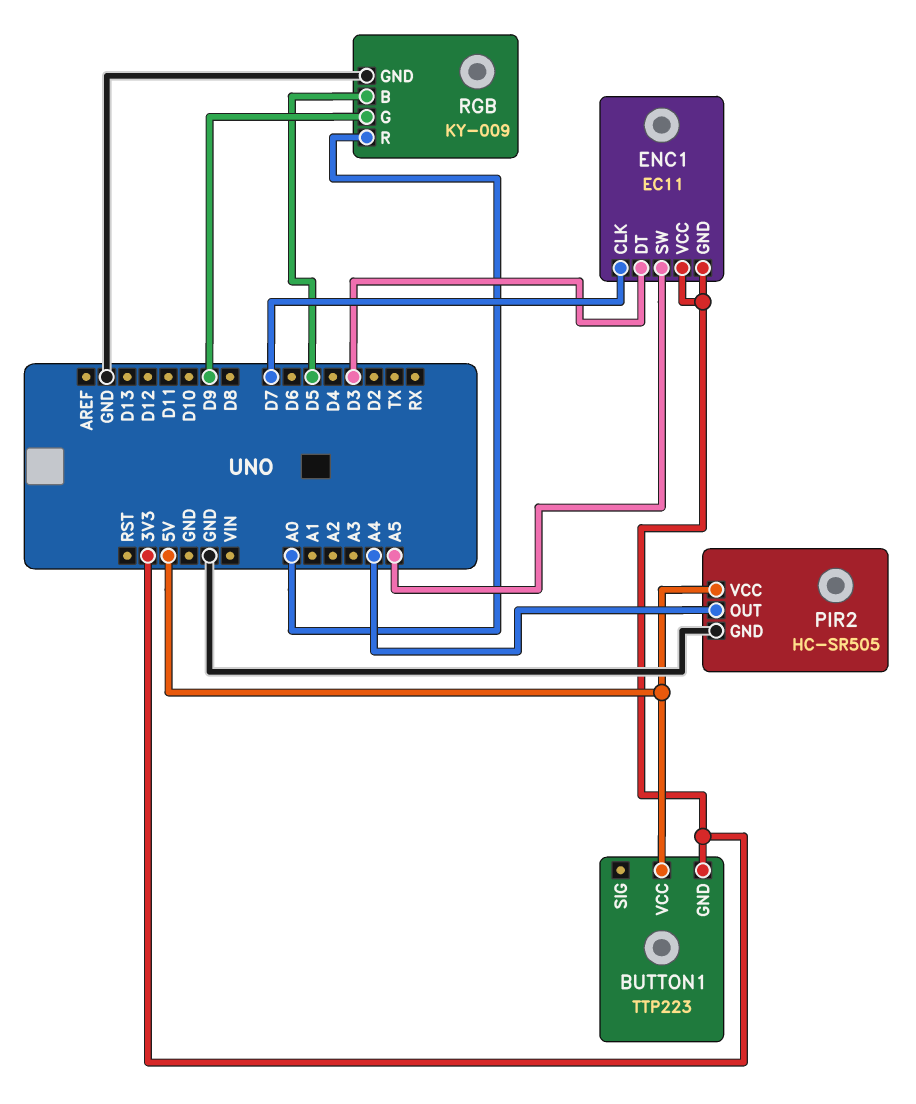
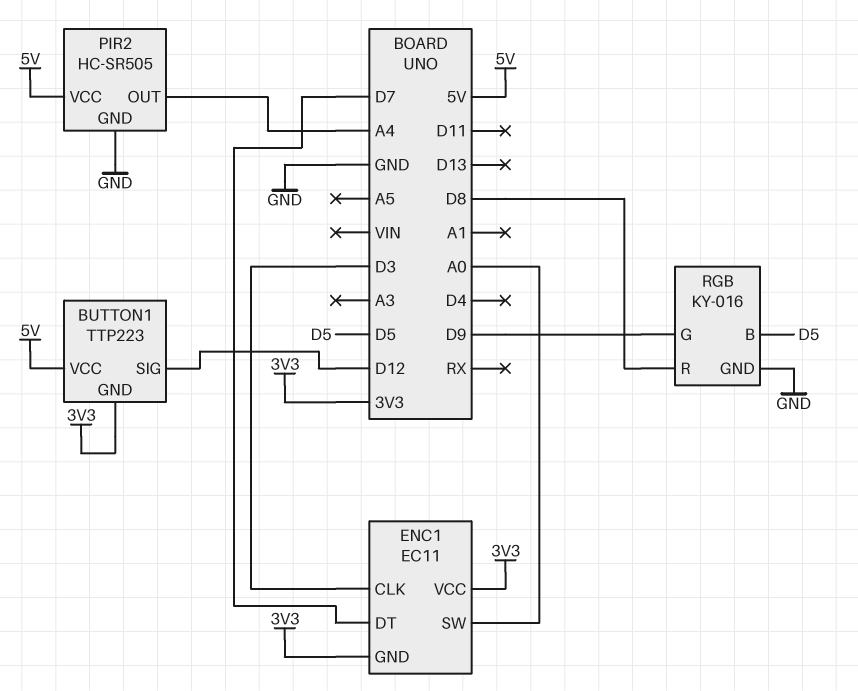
BUTTON1 pin SIG: none -> D12
ENC1 pin CLK: D7 -> D3
ENC1 pin DT: D3 -> D7
ENC1 pin SW: A5 -> A0
RGB: KY-009 -> KY-016
RGB pin R: A0 -> D8

